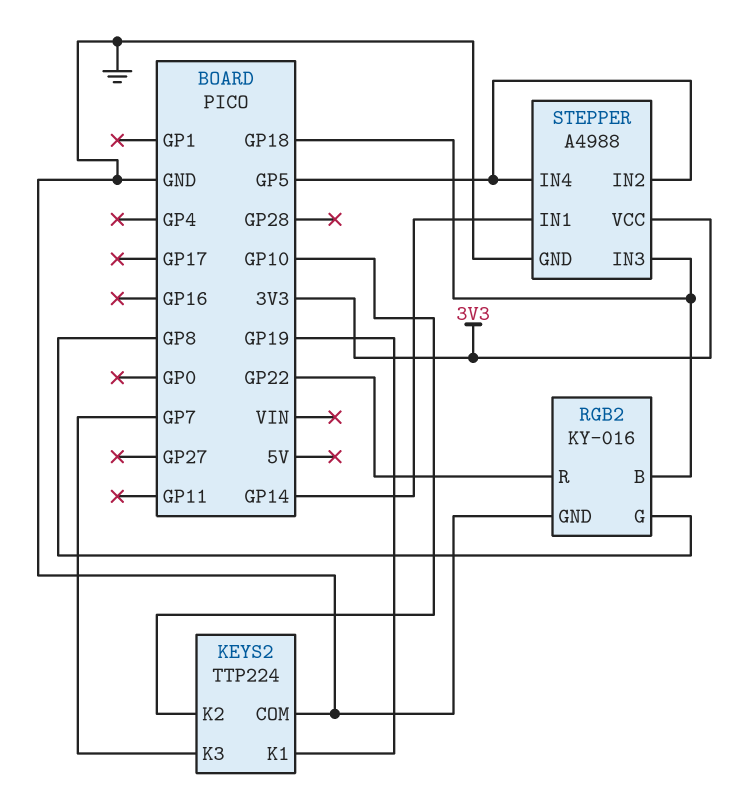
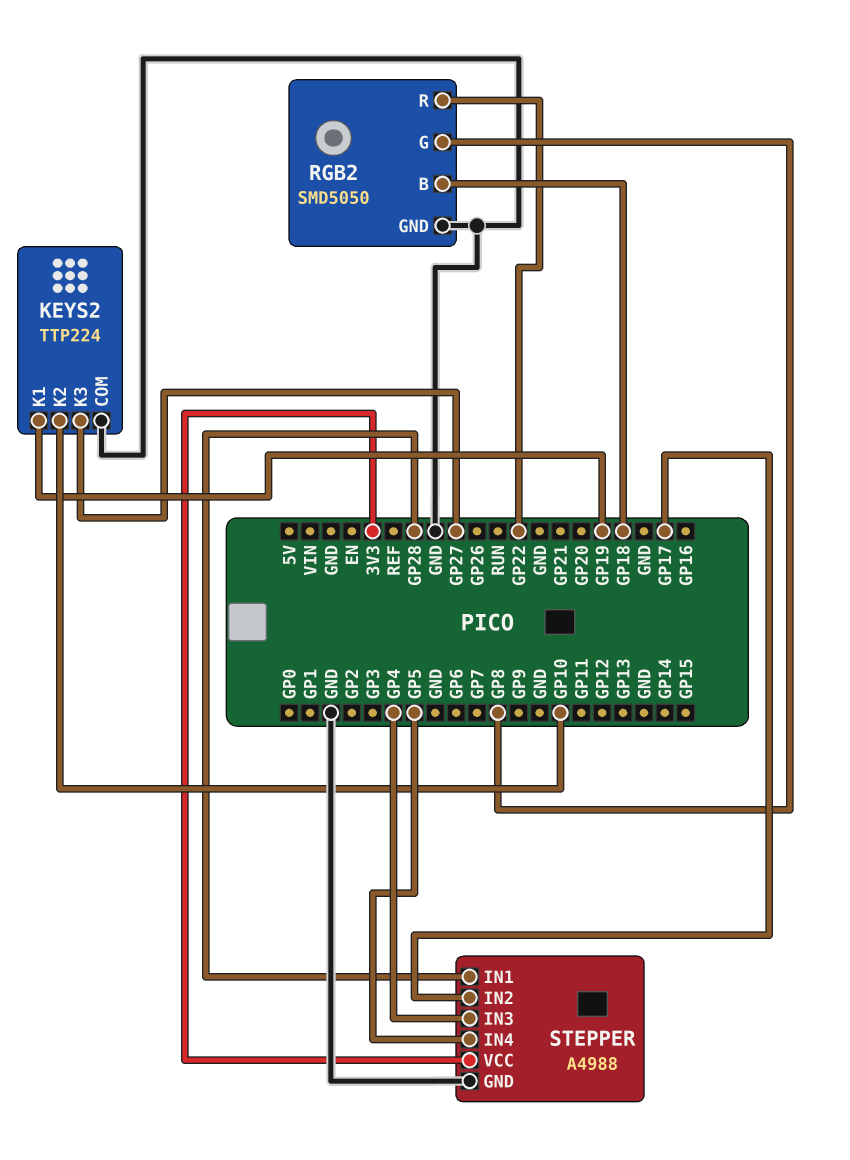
KEYS2 pin K3: GP7 -> GP27
RGB2: KY-016 -> SMD5050
STEPPER pin IN1: GP14 -> GP28
STEPPER pin IN2: GP5 -> GP17
STEPPER pin IN3: GP18 -> GP4

